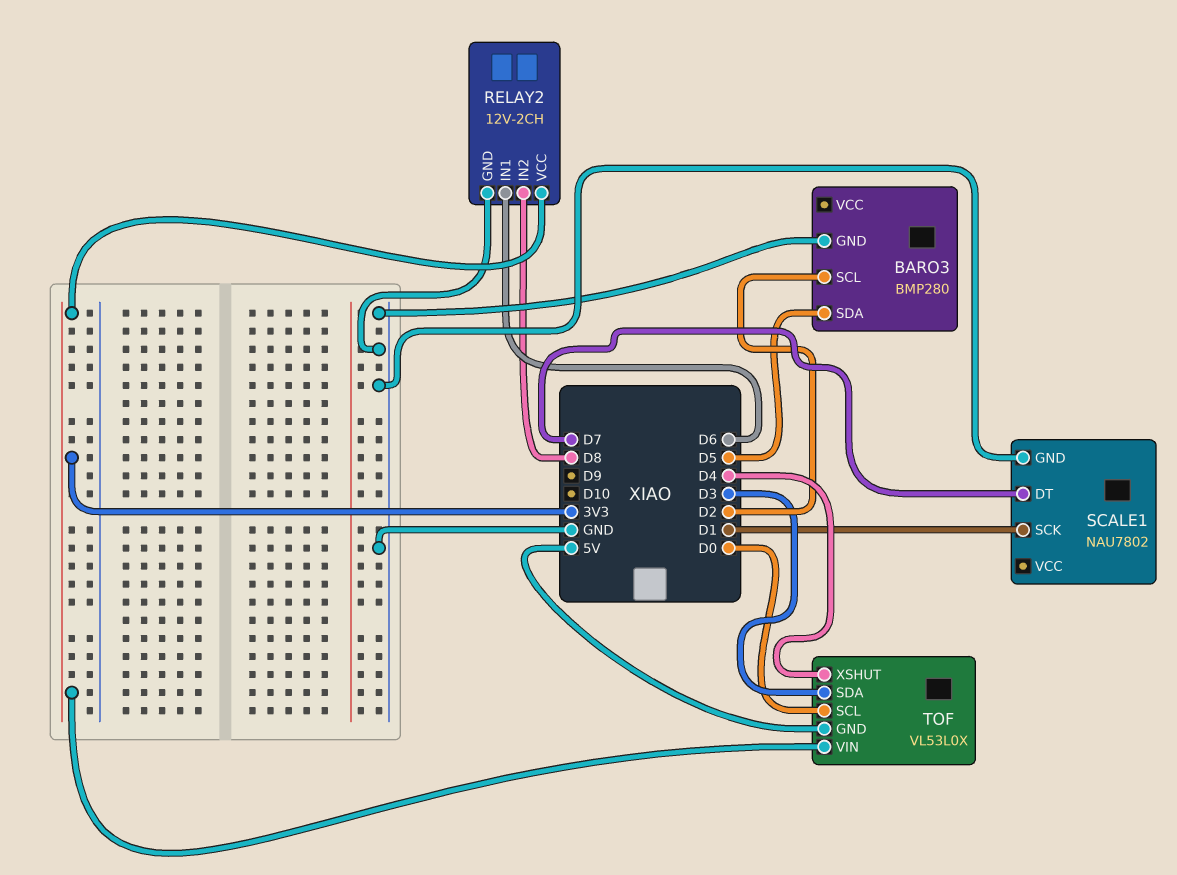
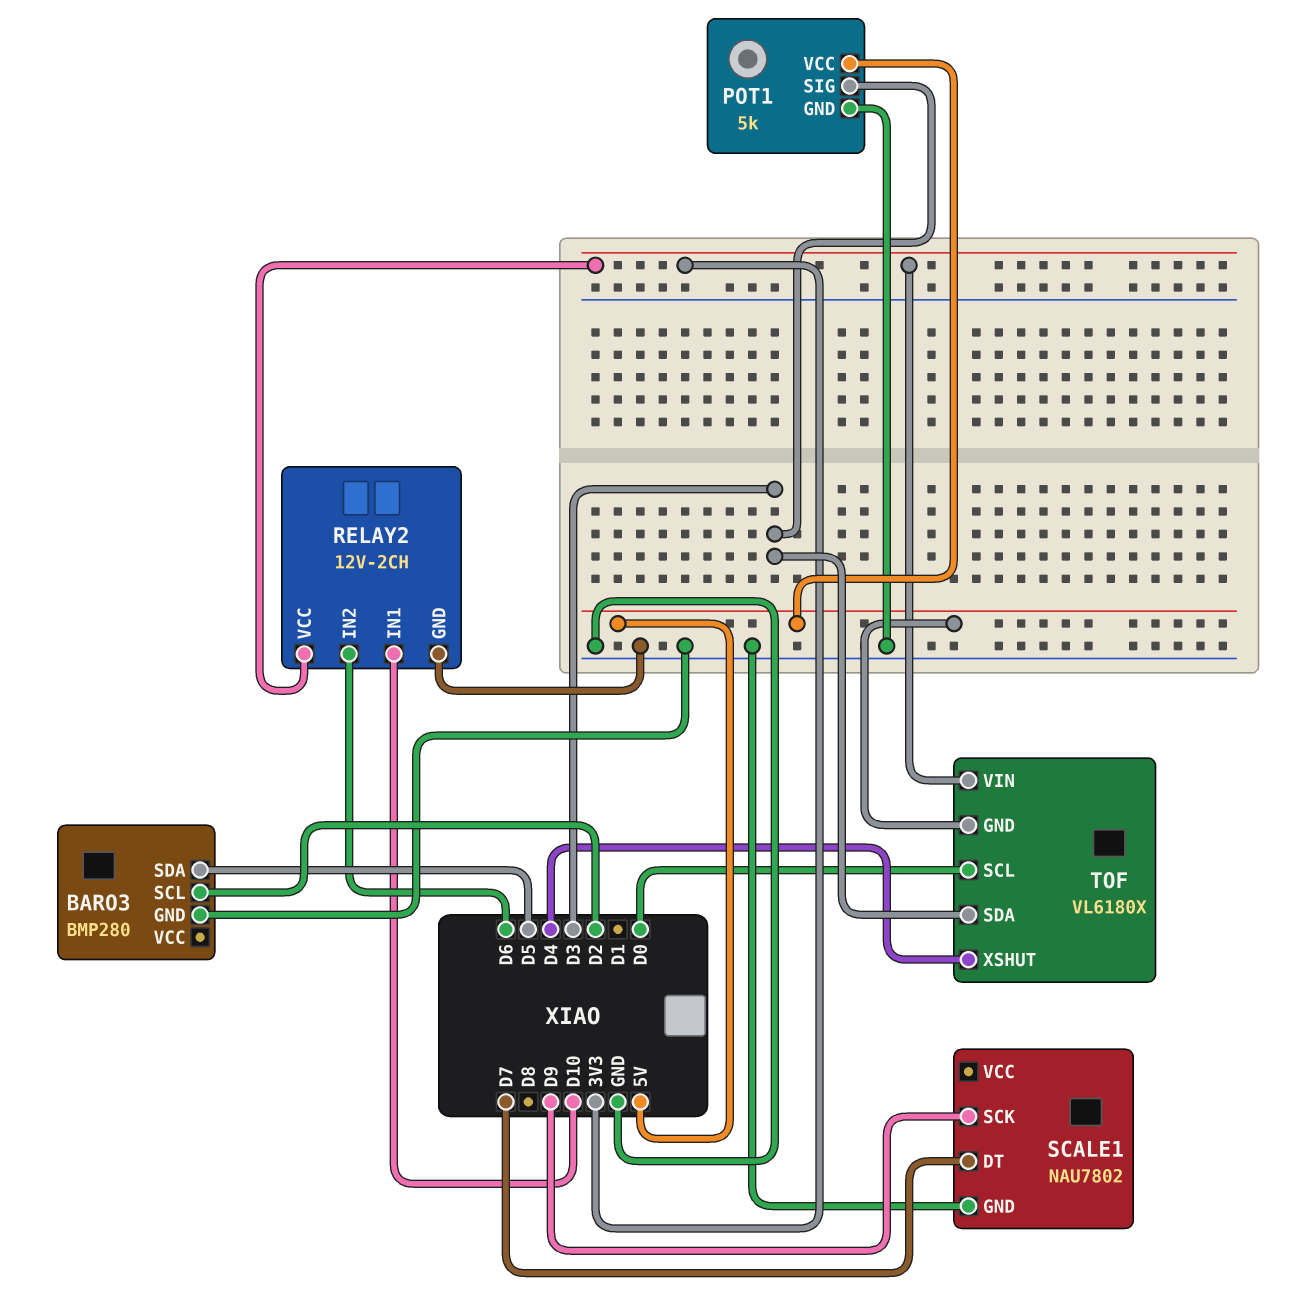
POT1: none -> 5k
POT1 pin GND: none -> GND
POT1 pin SIG: none -> D3
POT1 pin VCC: none -> 5V
RELAY2 pin IN1: D6 -> D10
RELAY2 pin IN2: D8 -> D6
SCALE1 pin SCK: D1 -> D9
TOF: VL53L0X -> VL6180X

